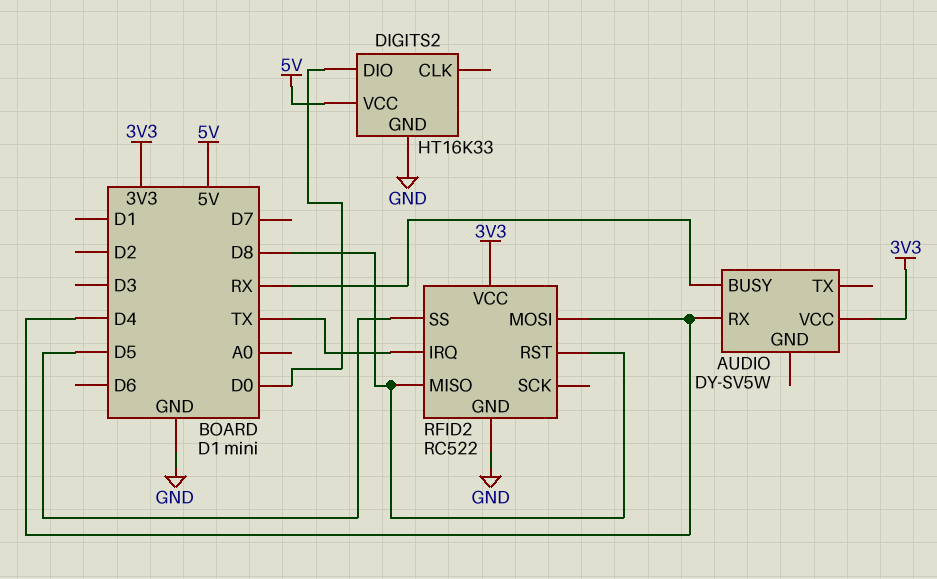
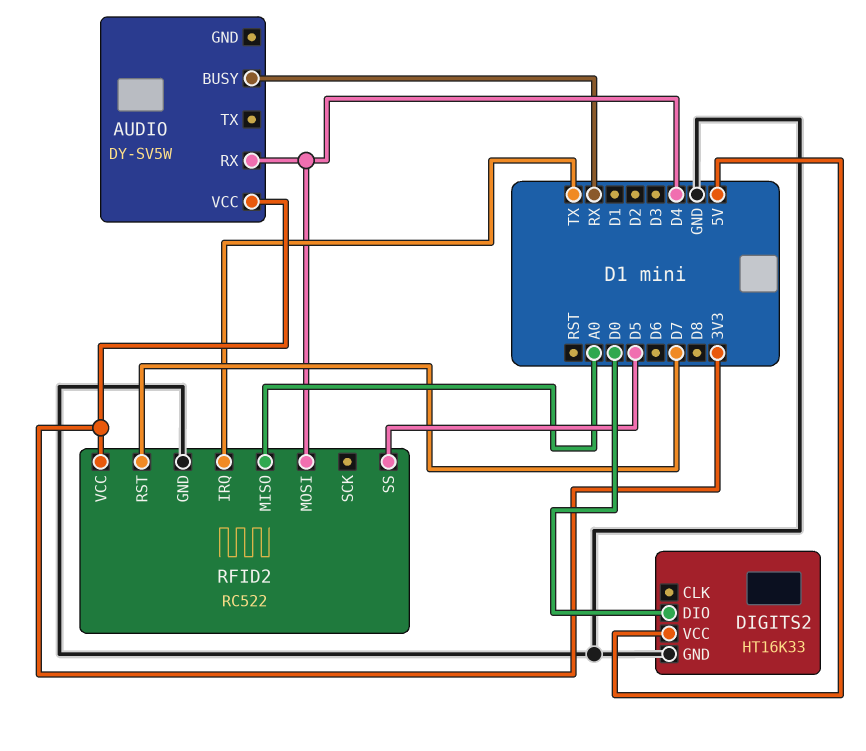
RFID2 pin MISO: D8 -> A0
RFID2 pin RST: D8 -> D7

